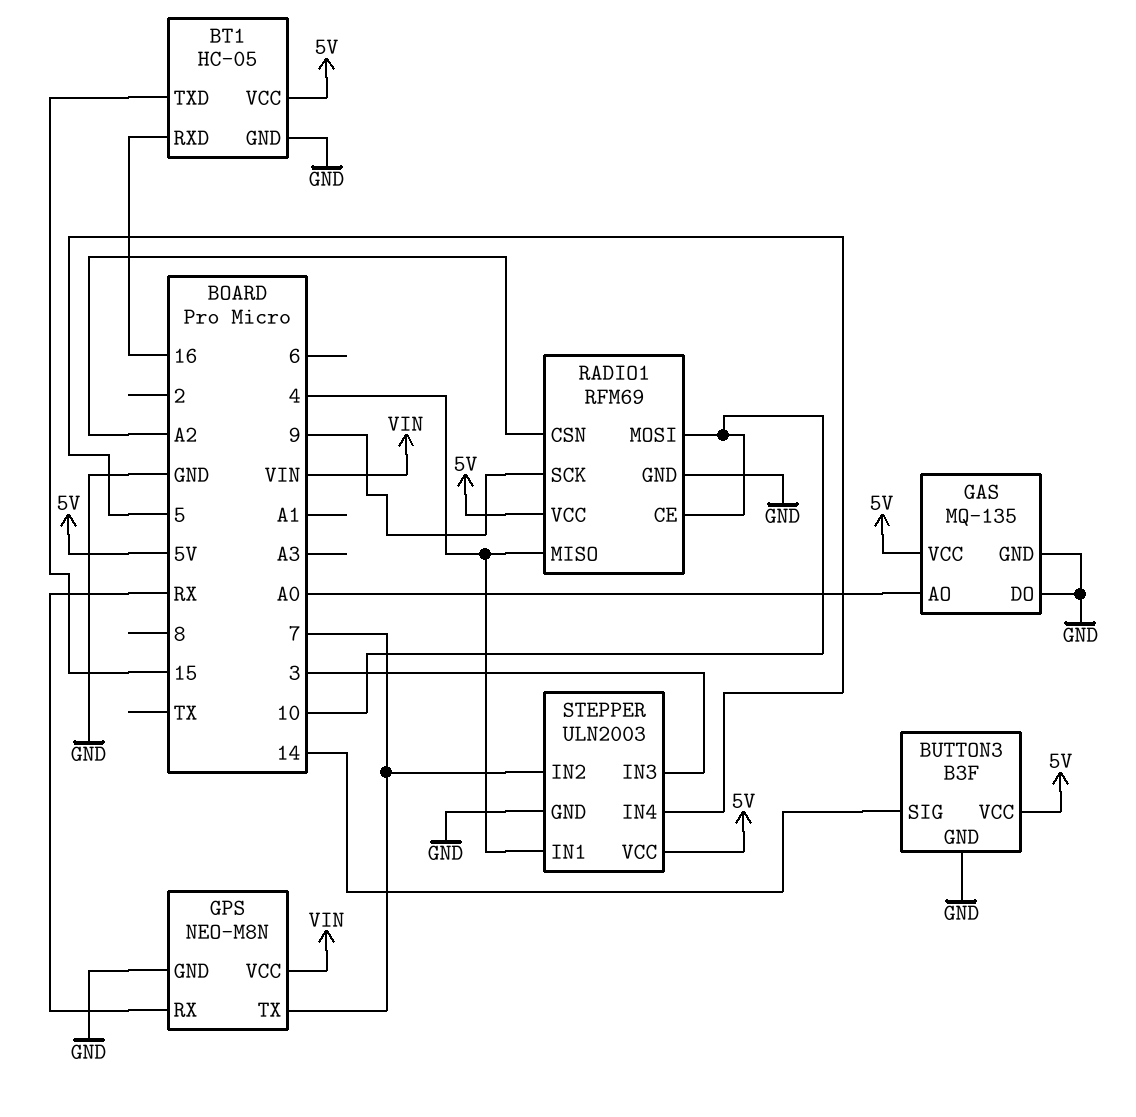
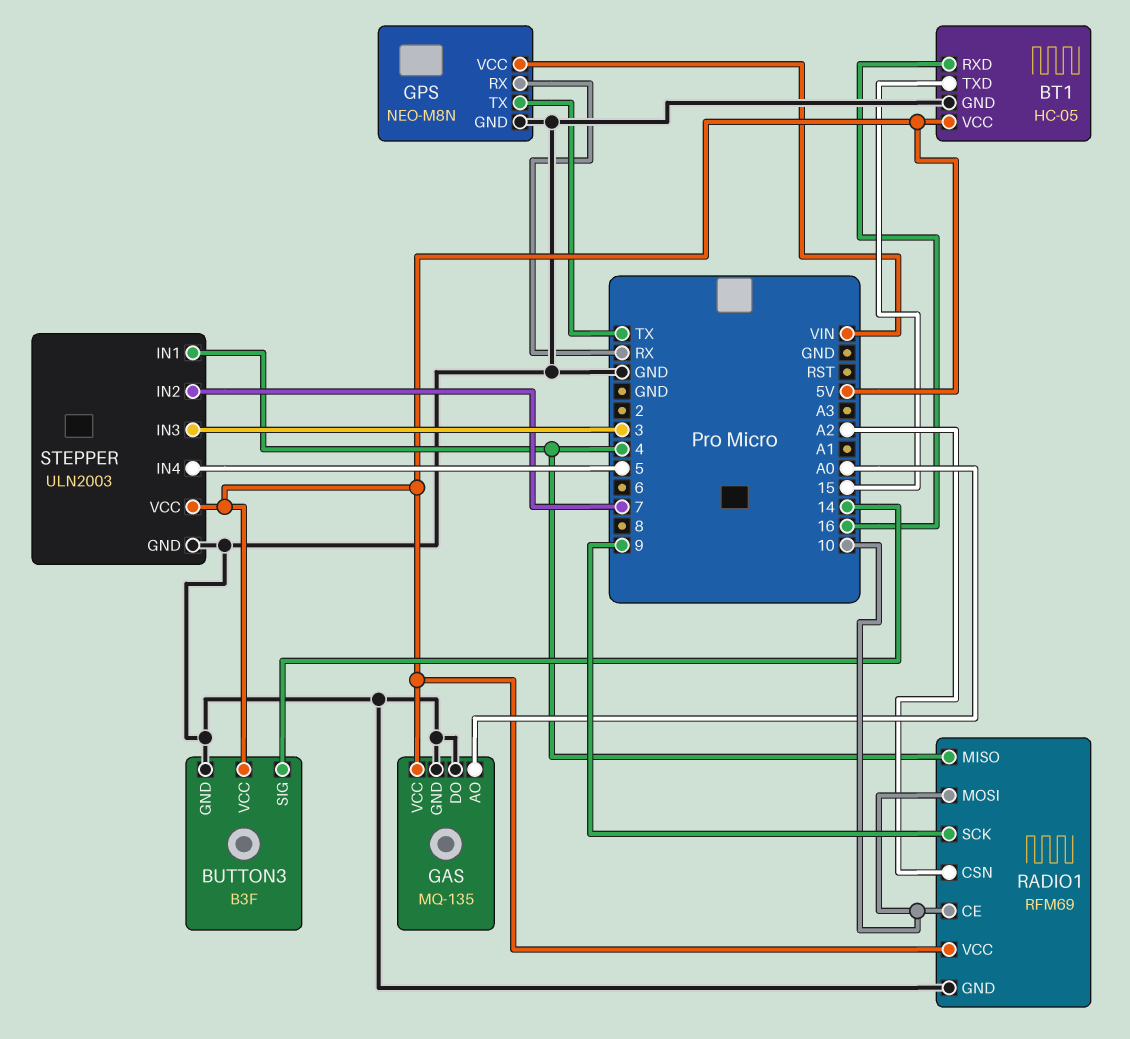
GPS pin TX: 7 -> TX

